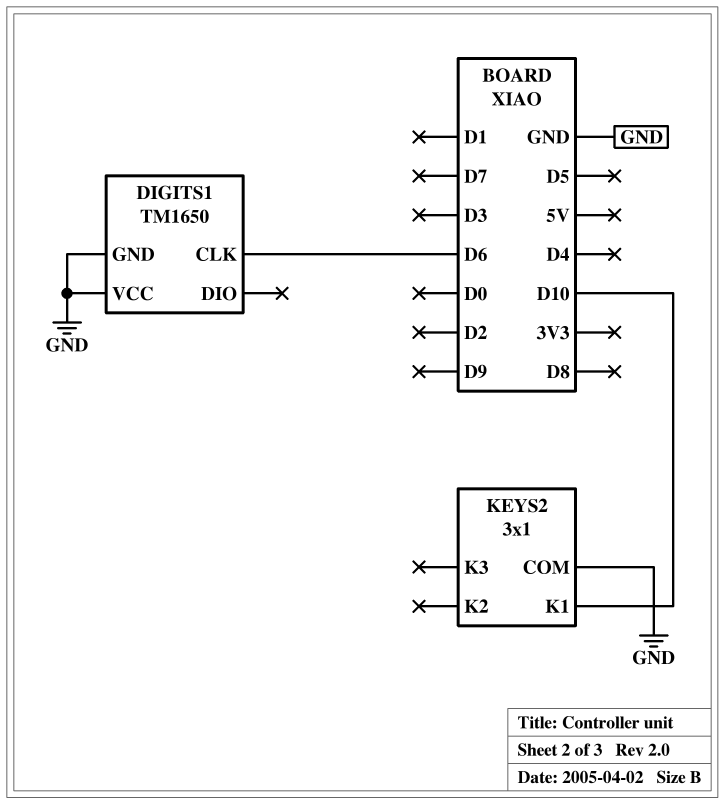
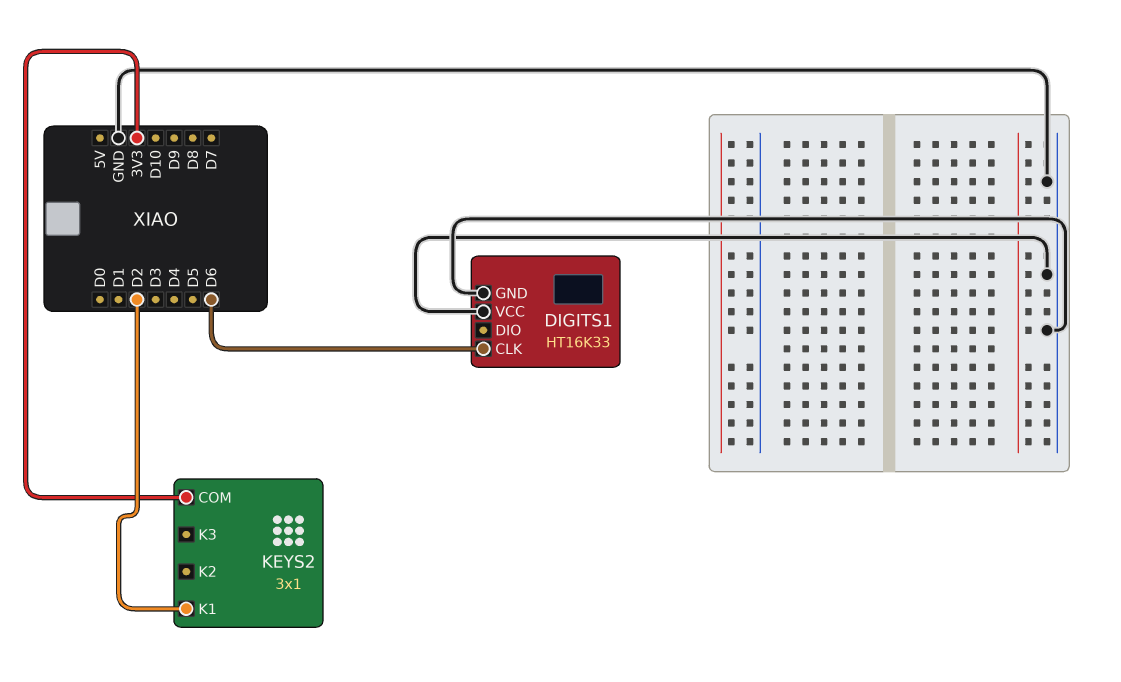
DIGITS1: TM1650 -> HT16K33
KEYS2 pin COM: GND -> 3V3
KEYS2 pin K1: D10 -> D2

